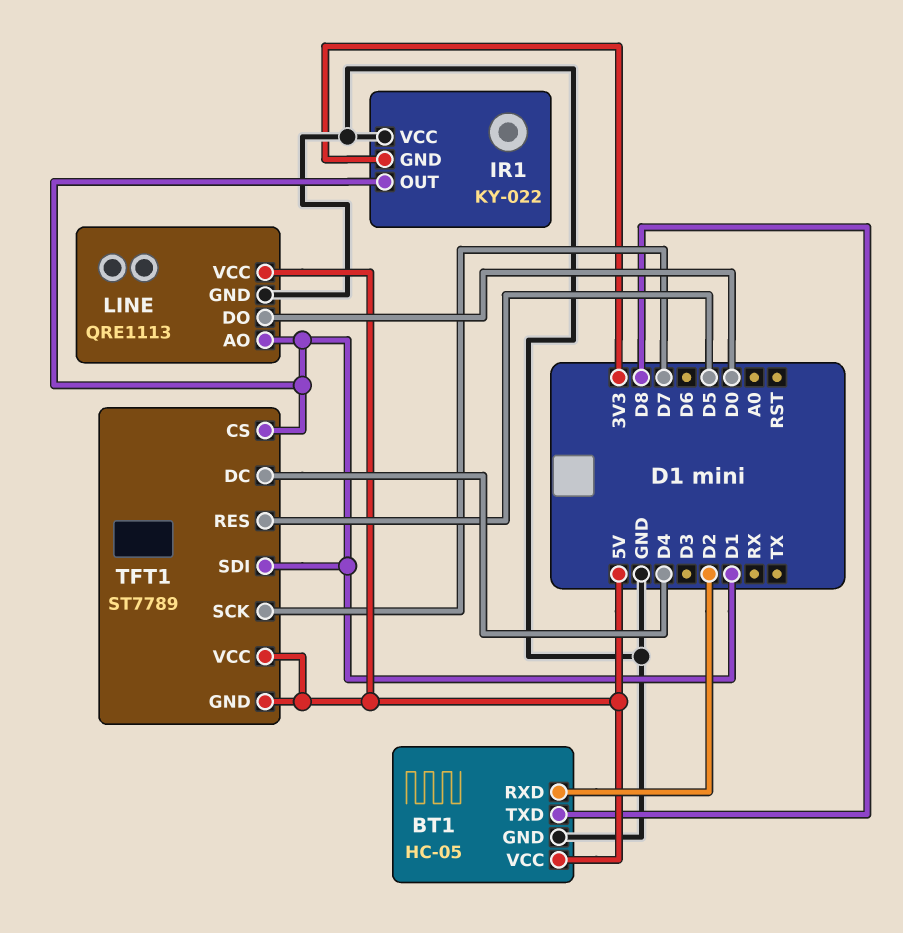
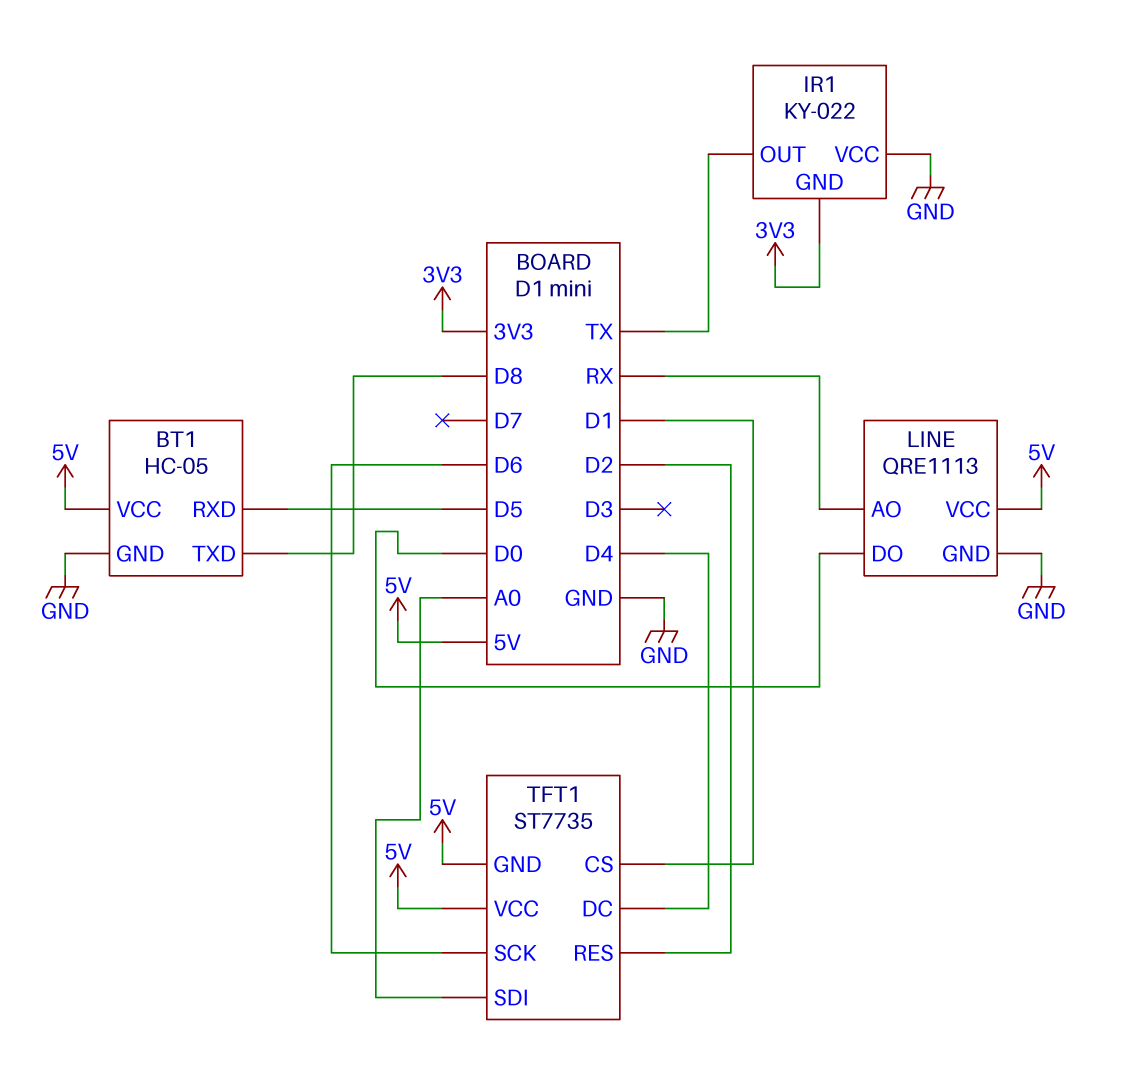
BT1 pin RXD: D2 -> D5
IR1 pin OUT: D1 -> TX
LINE pin AO: D1 -> RX
TFT1: ST7789 -> ST7735
TFT1 pin RES: D5 -> D2
TFT1 pin SCK: D7 -> D6
TFT1 pin SDI: D1 -> A0

